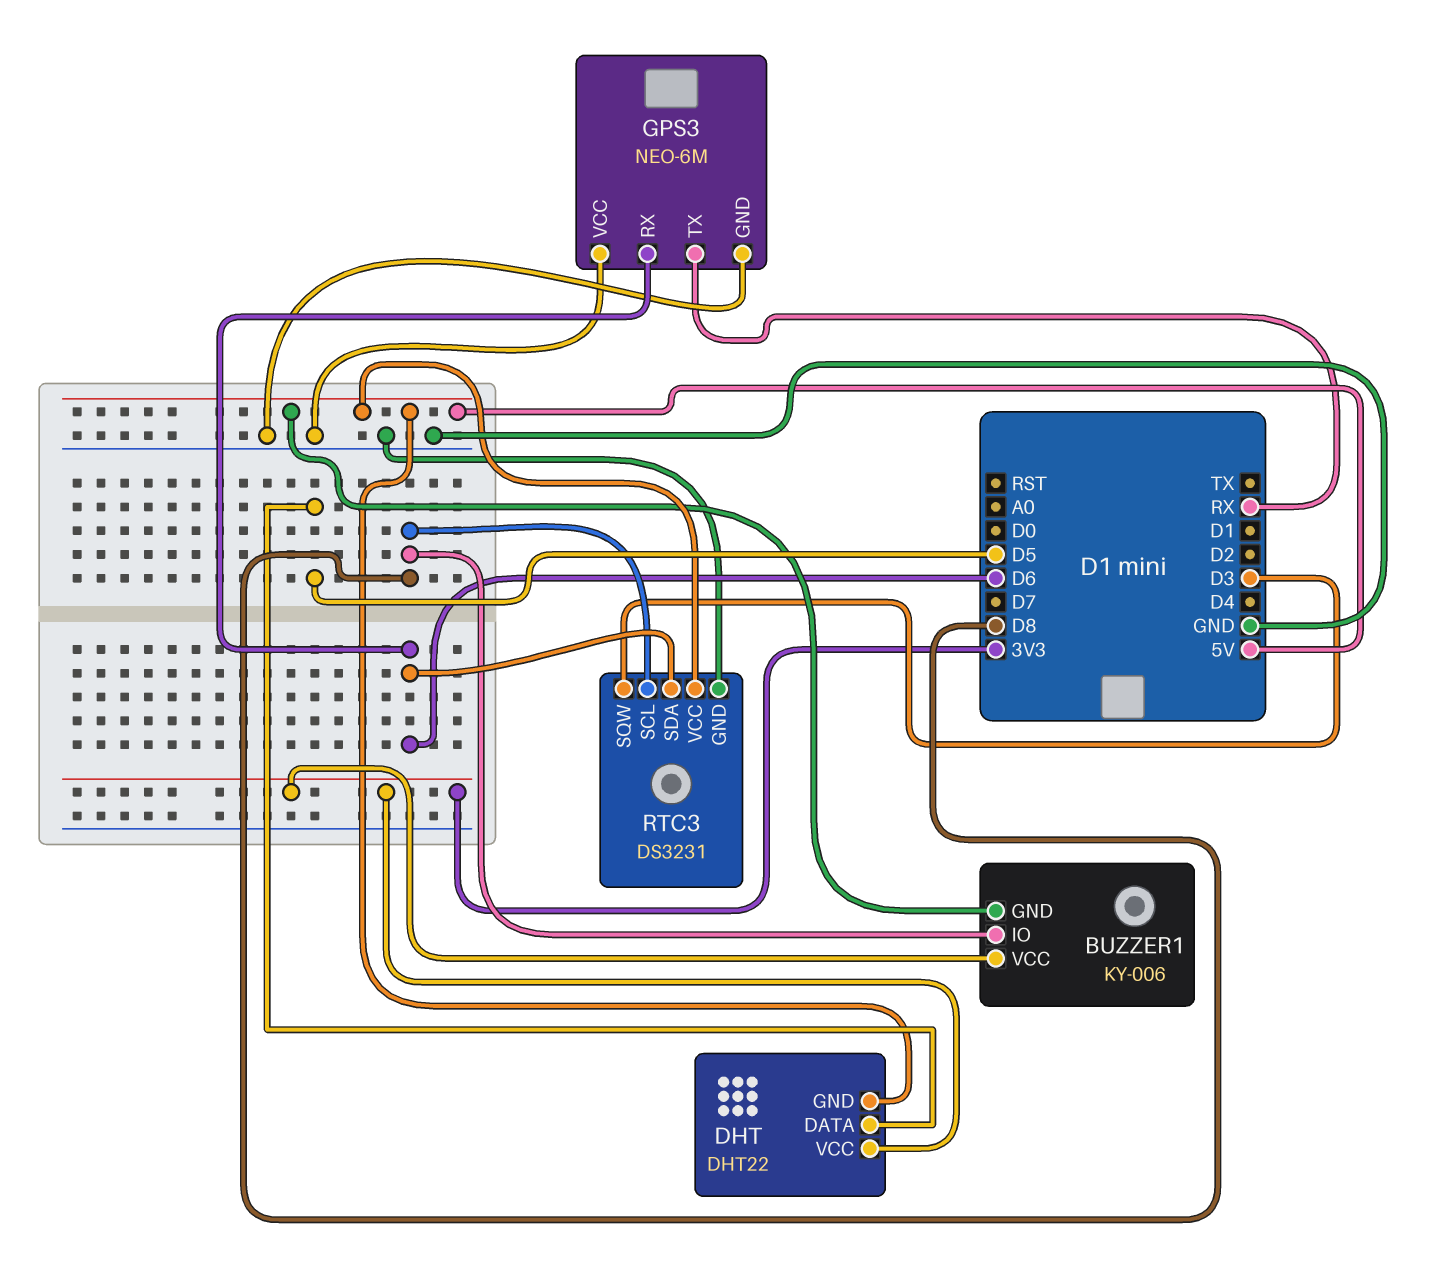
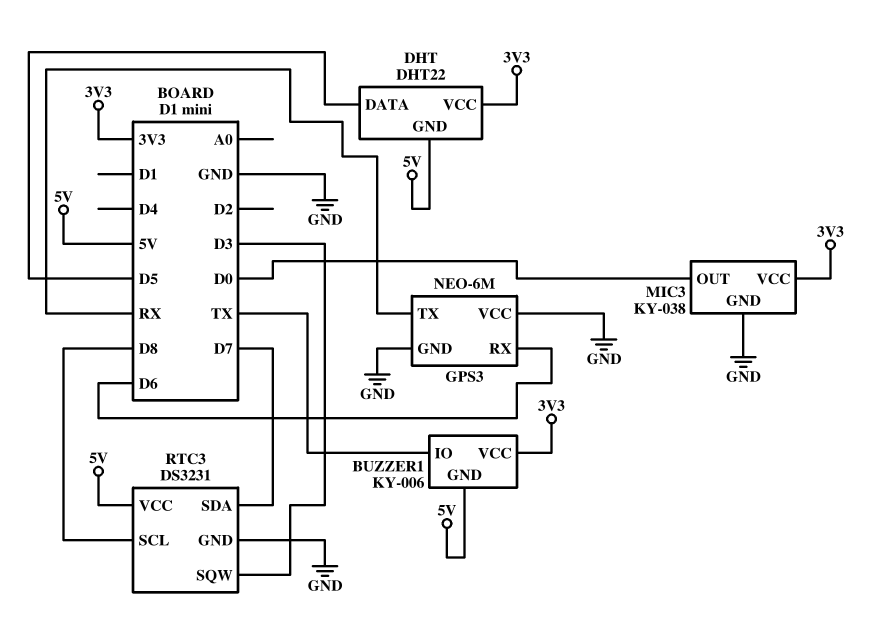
BUZZER1 pin IO: D8 -> TX
MIC3: none -> KY-038
MIC3 pin GND: none -> GND
MIC3 pin OUT: none -> D0
MIC3 pin VCC: none -> 3V3
RTC3 pin SDA: D6 -> D7

